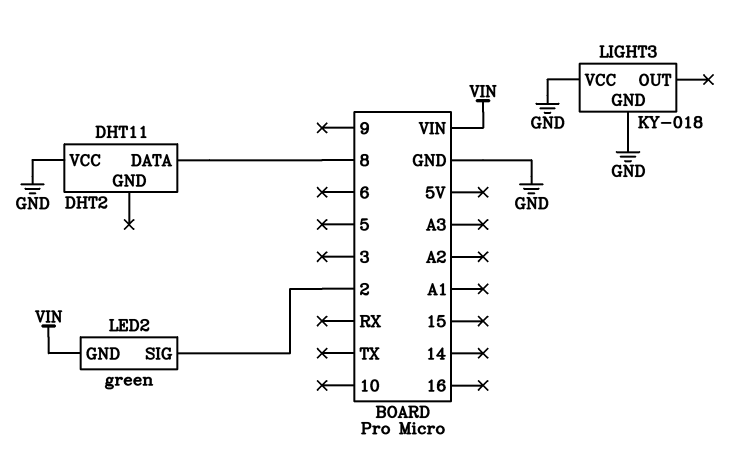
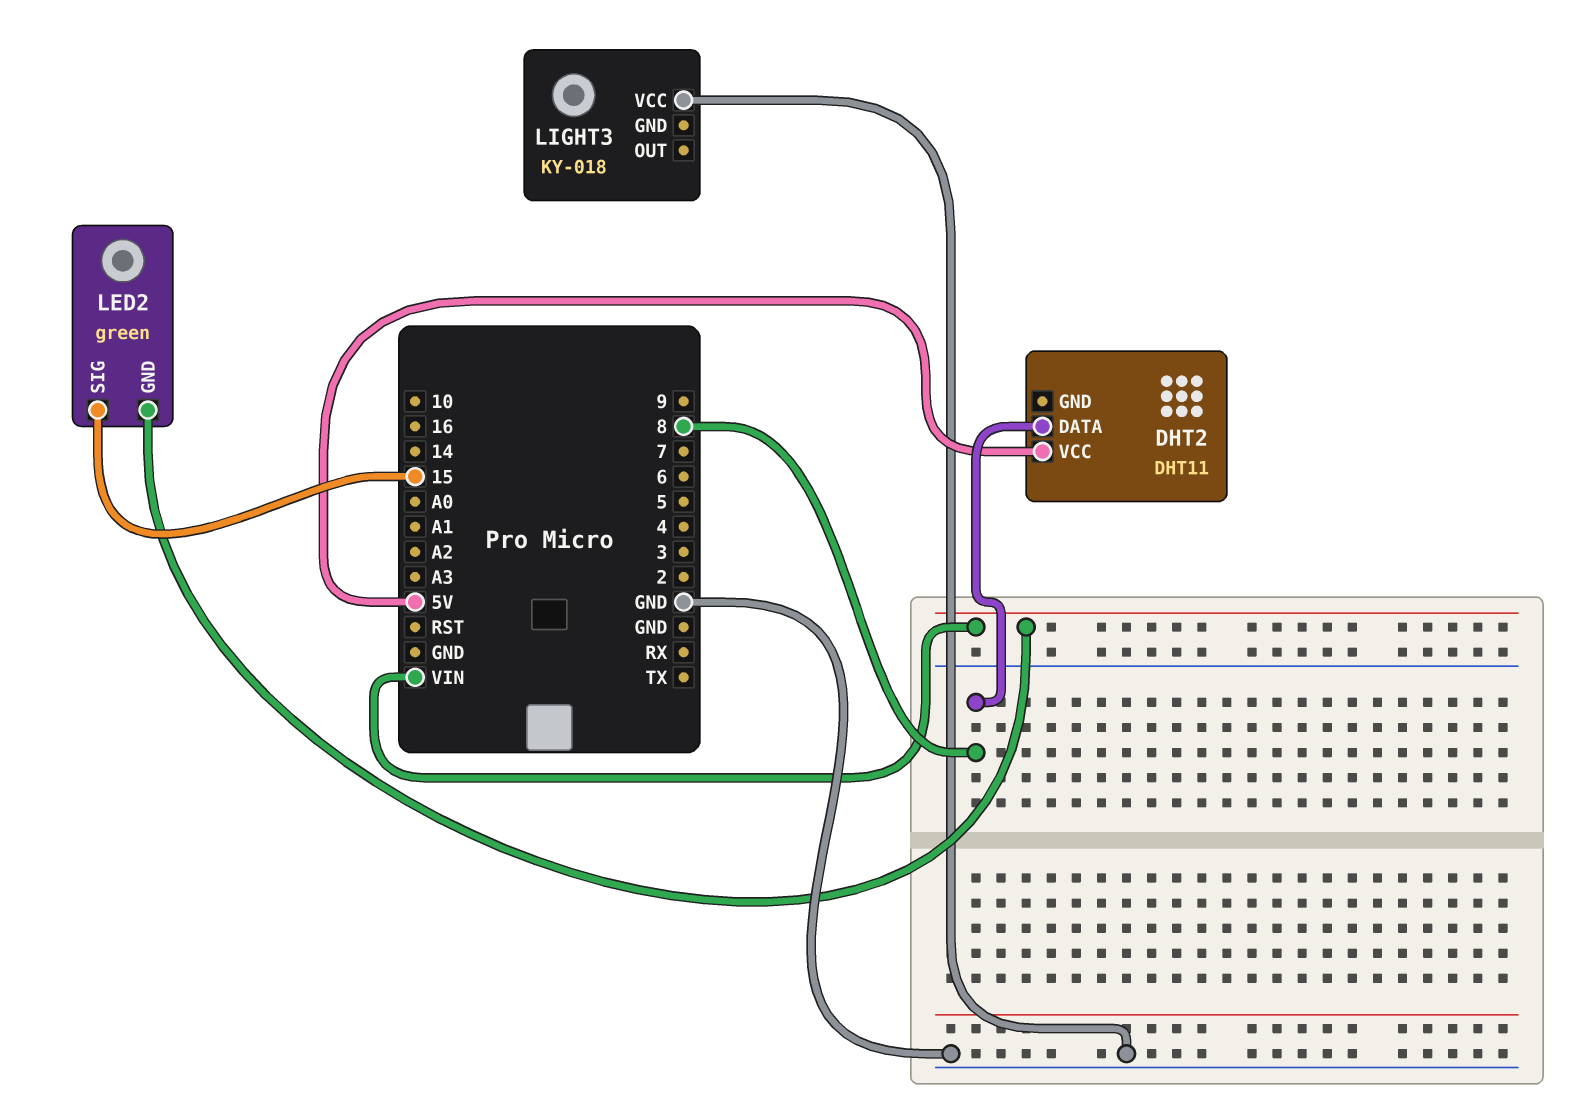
DHT2 pin VCC: GND -> 5V
LED2 pin SIG: 2 -> 15
LIGHT3 pin GND: GND -> none

